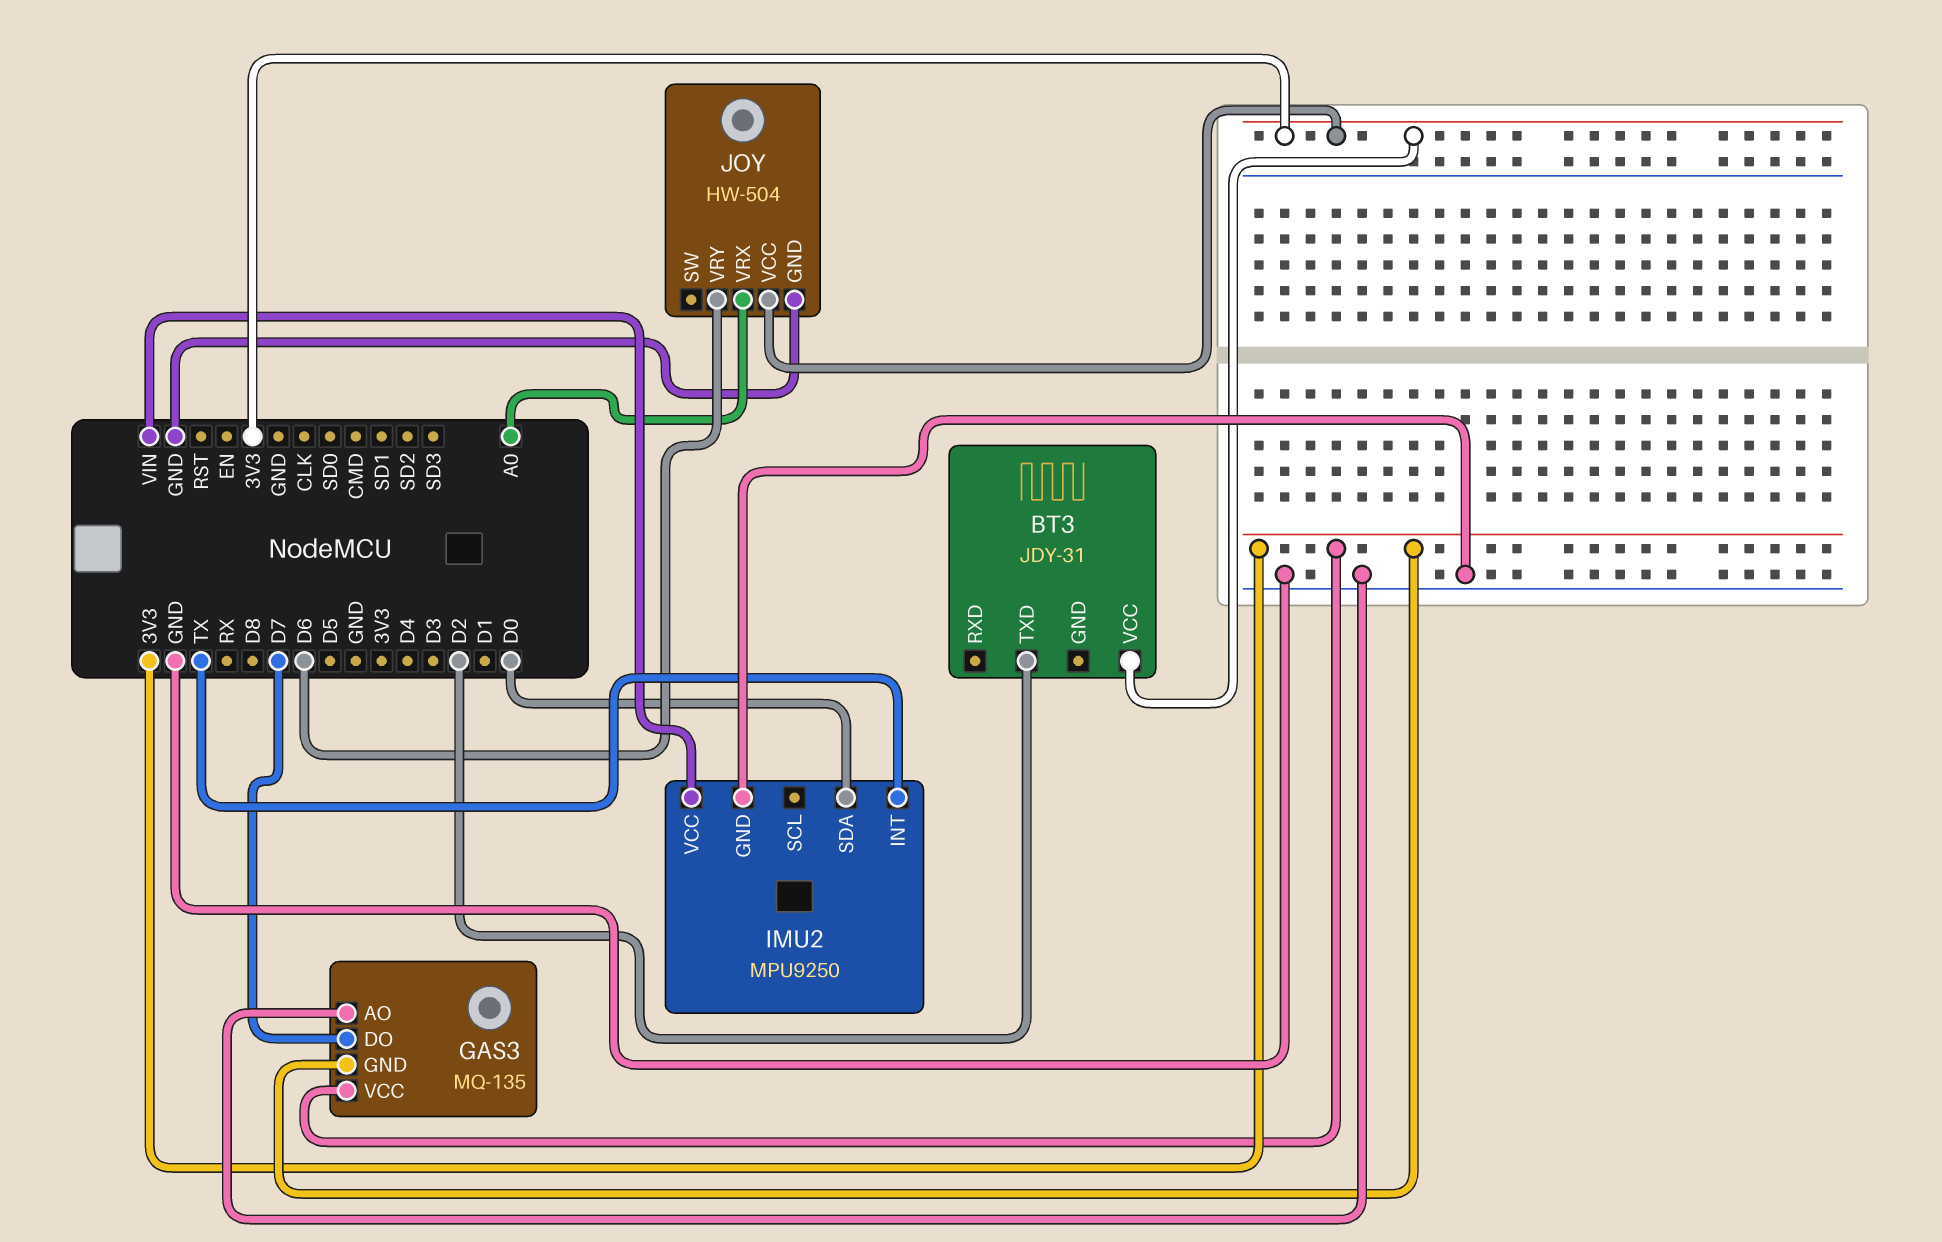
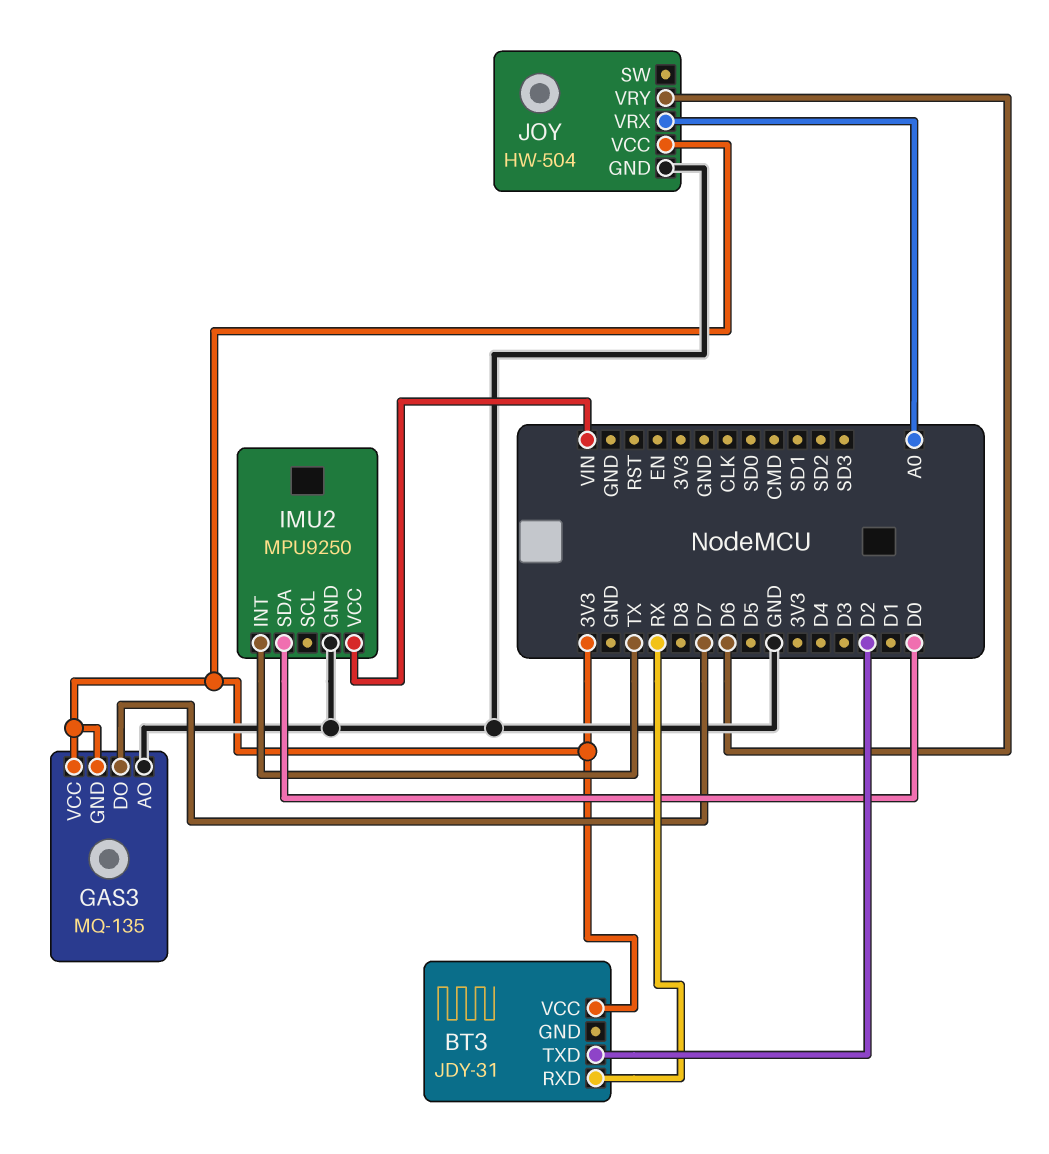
BT3 pin RXD: none -> RX

